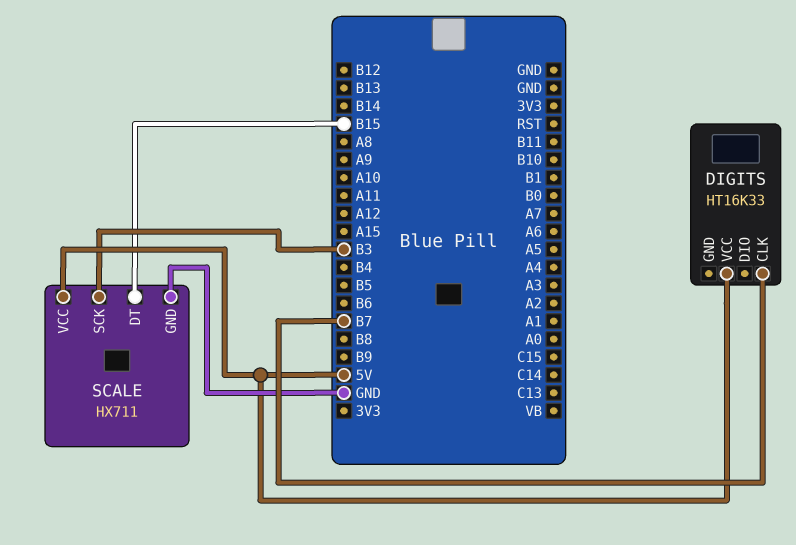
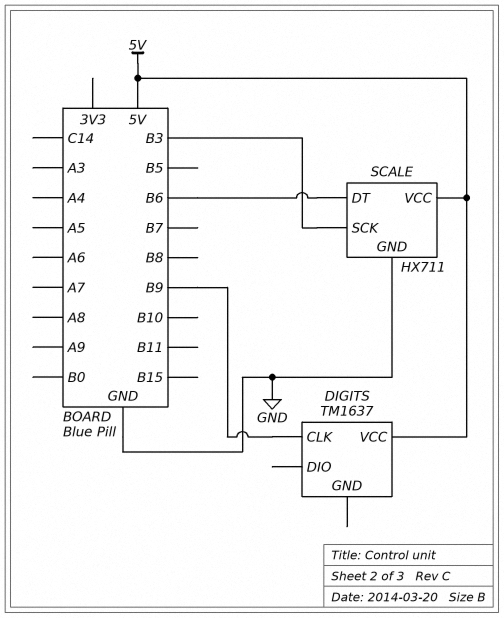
DIGITS: HT16K33 -> TM1637
DIGITS pin CLK: B7 -> B9
SCALE pin DT: B15 -> B6

